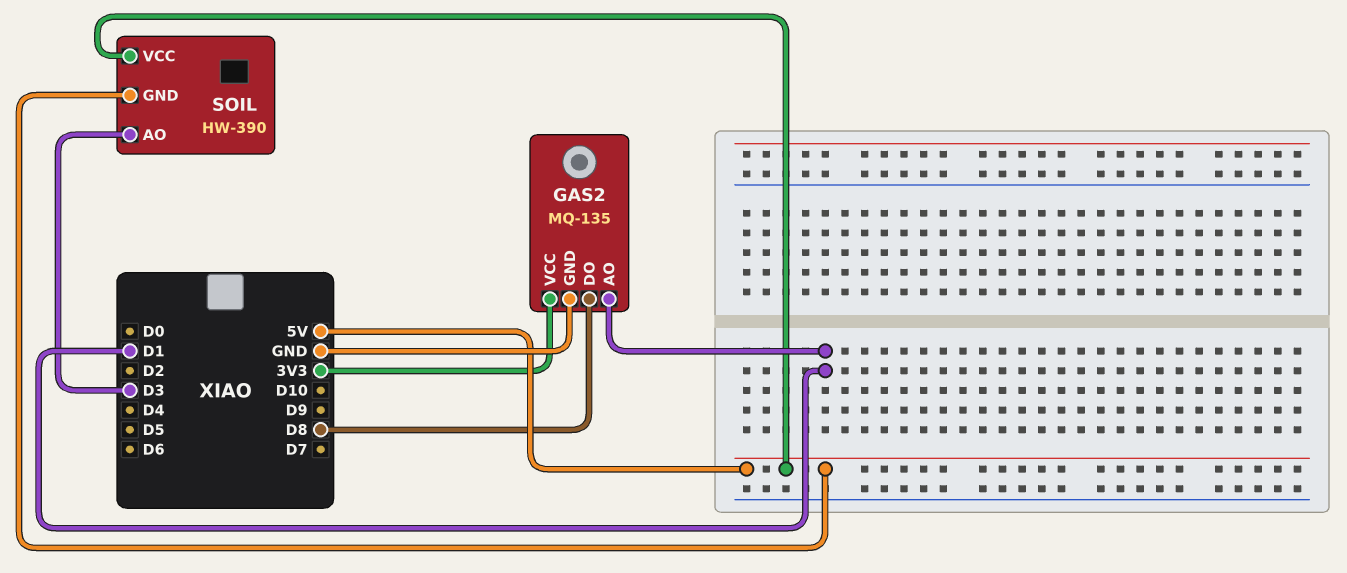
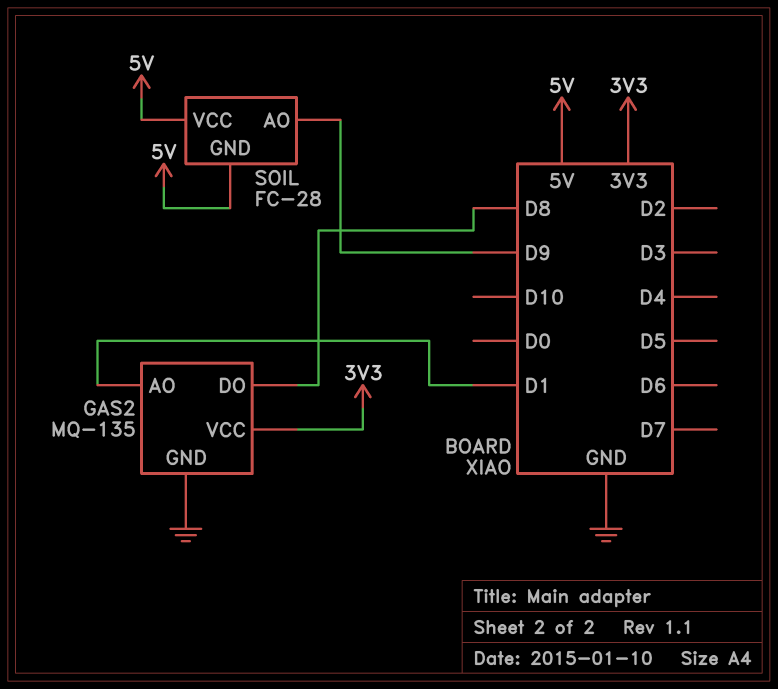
SOIL: HW-390 -> FC-28
SOIL pin AO: D3 -> D9

